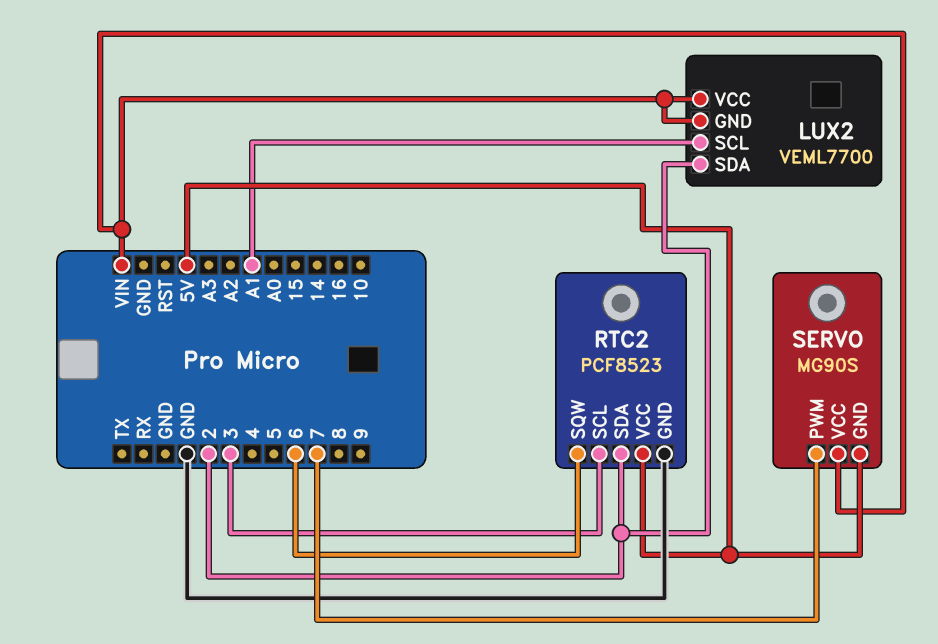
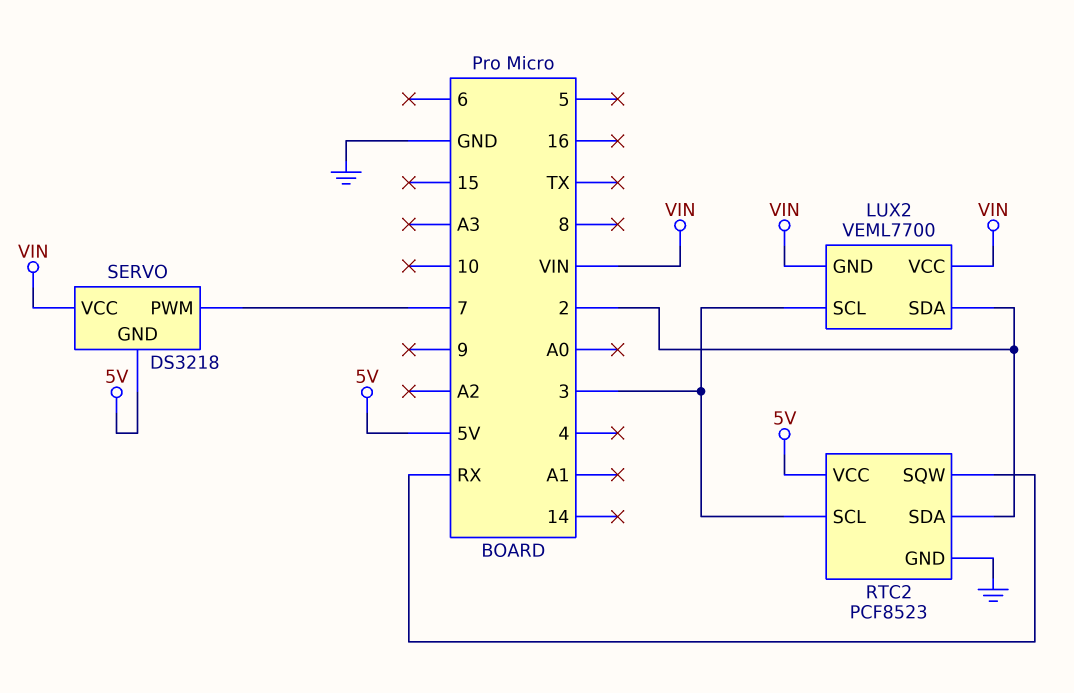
LUX2 pin SCL: A1 -> 3
RTC2 pin SQW: 6 -> RX
SERVO: MG90S -> DS3218

